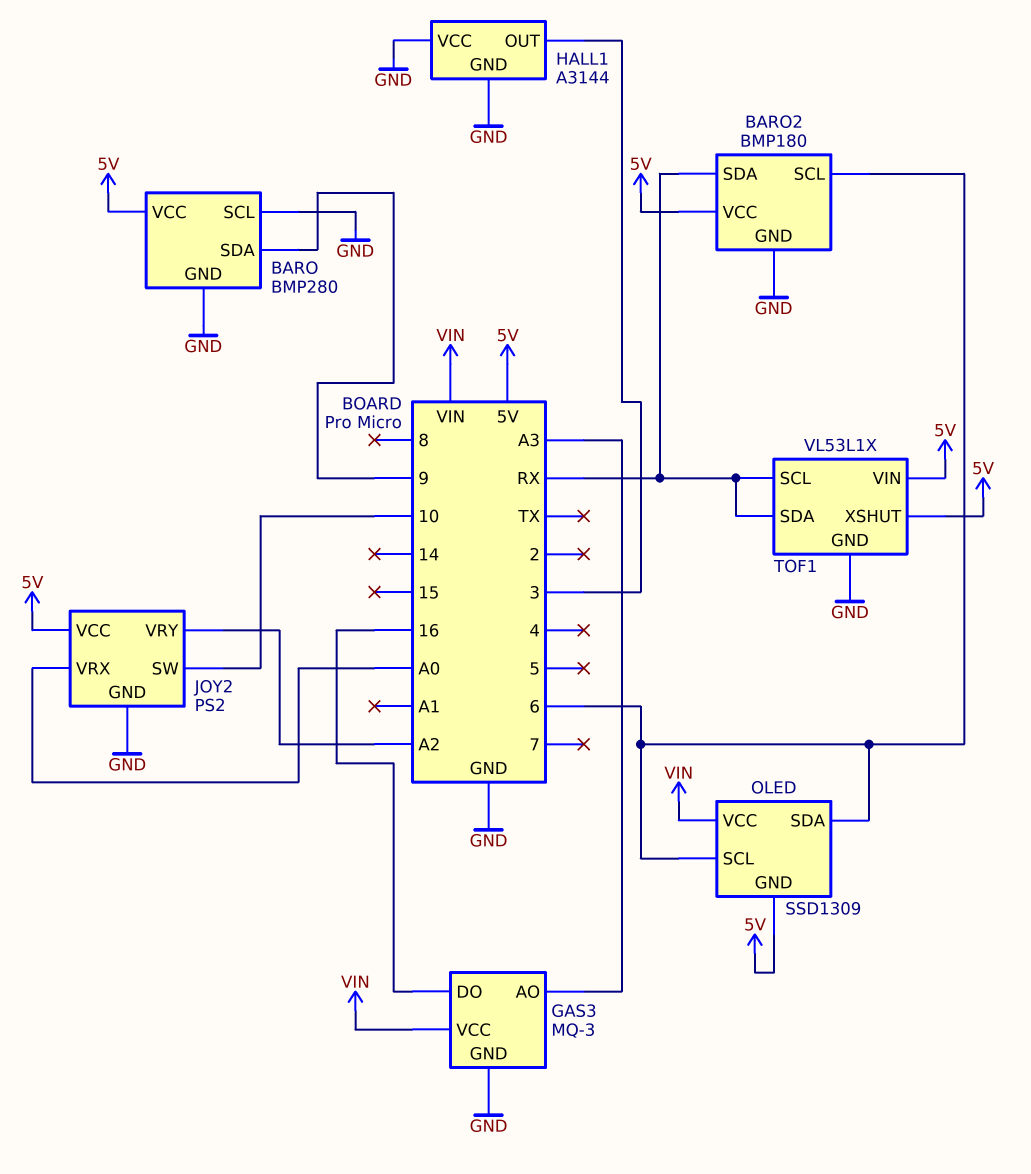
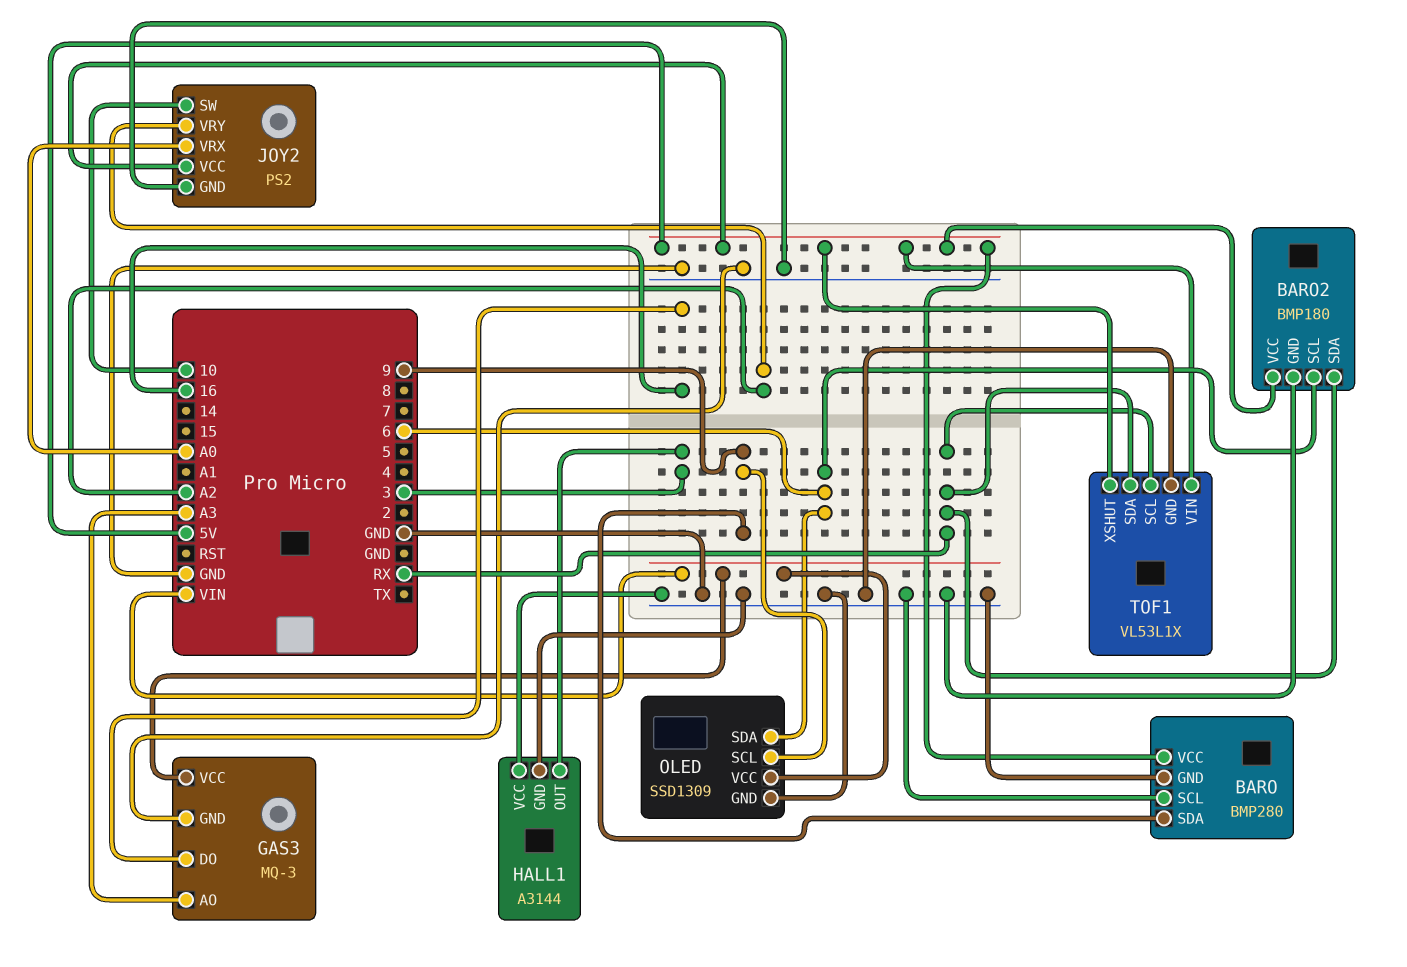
OLED pin GND: 5V -> GND
OLED pin SCL: 6 -> 9

